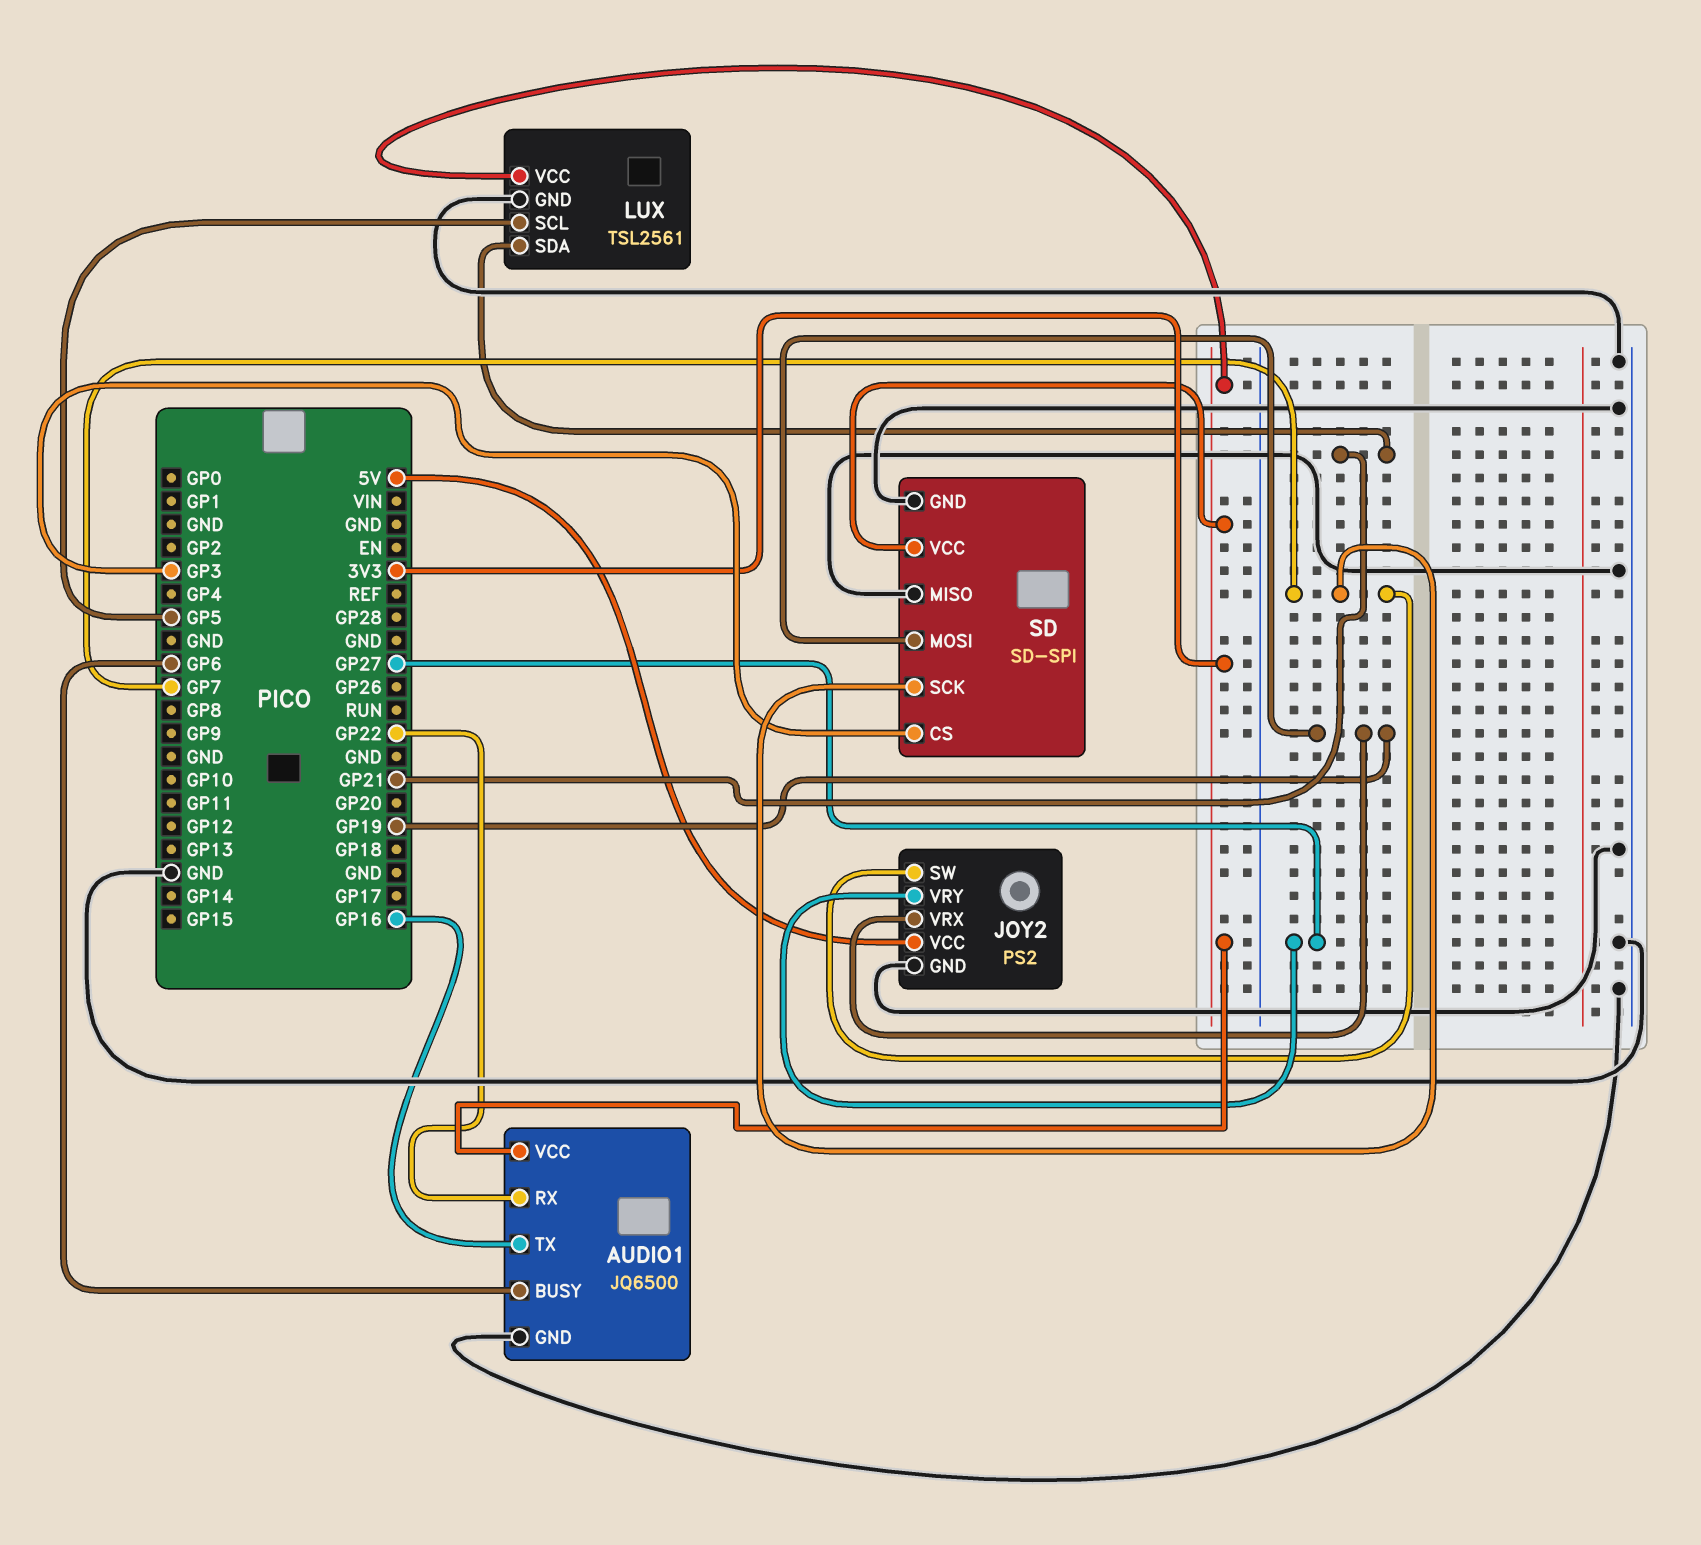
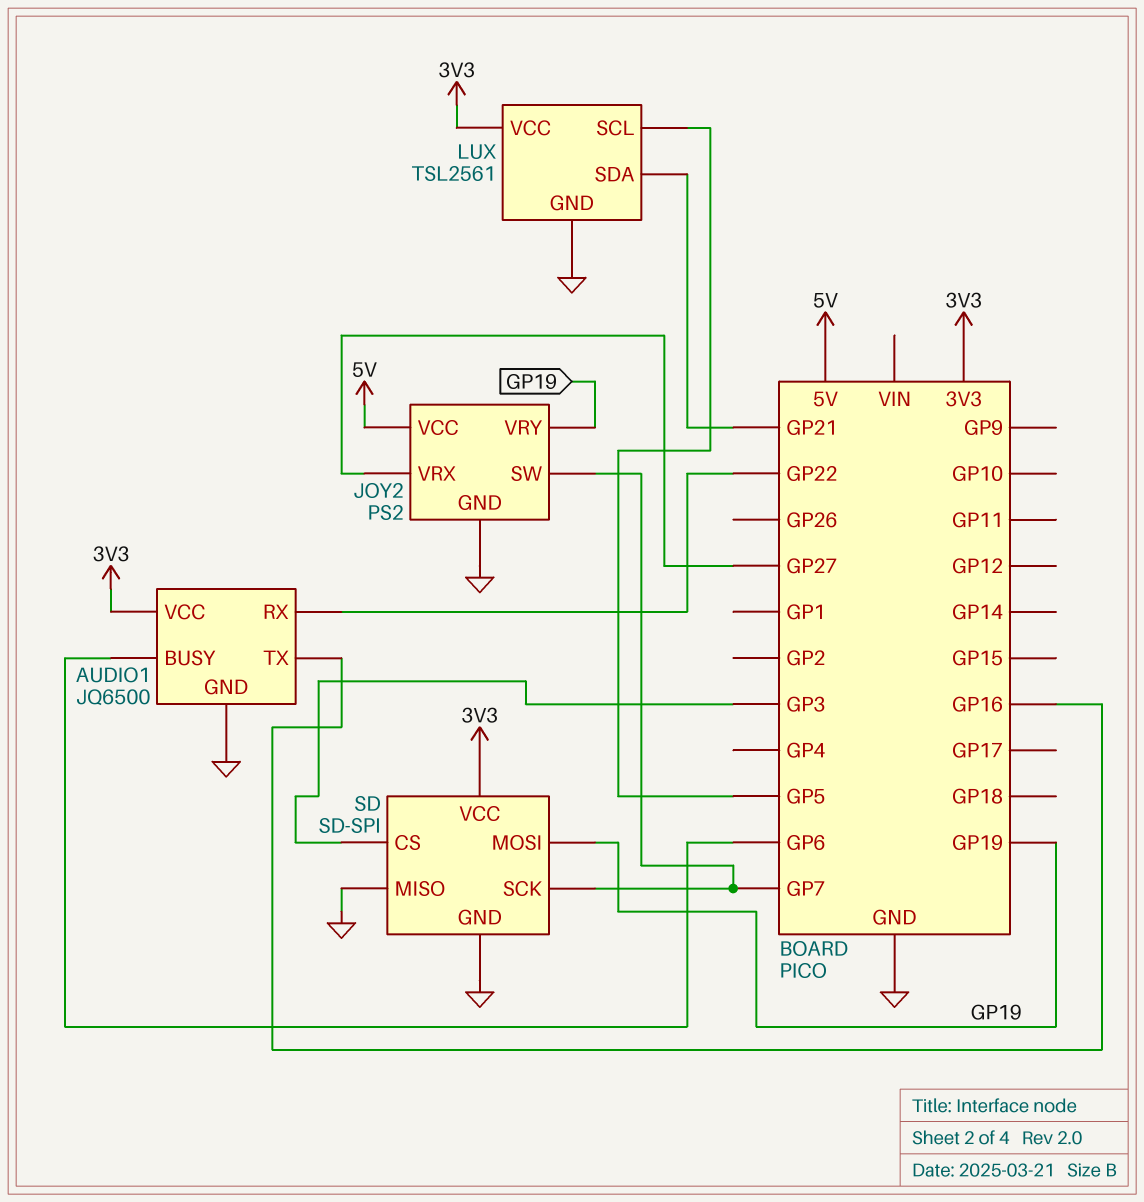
JOY2 pin VRX: GP19 -> GP27
JOY2 pin VRY: GP27 -> GP19

